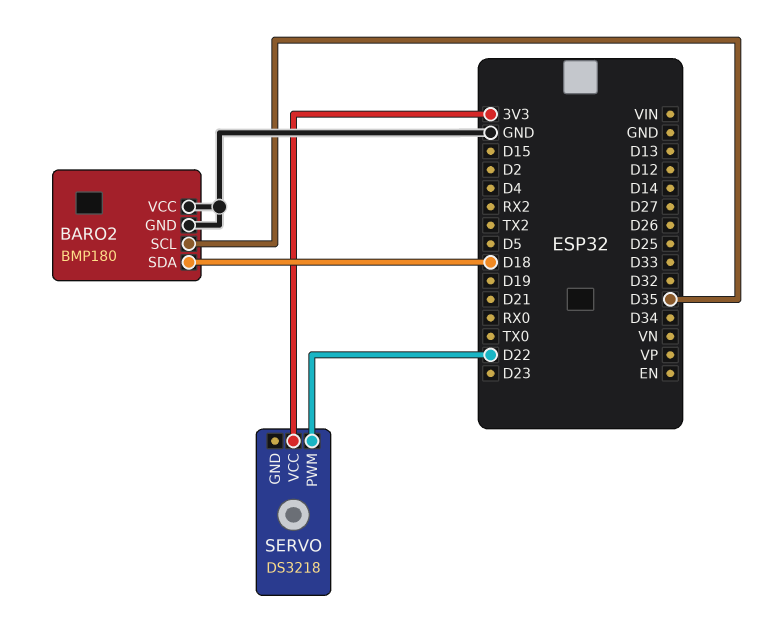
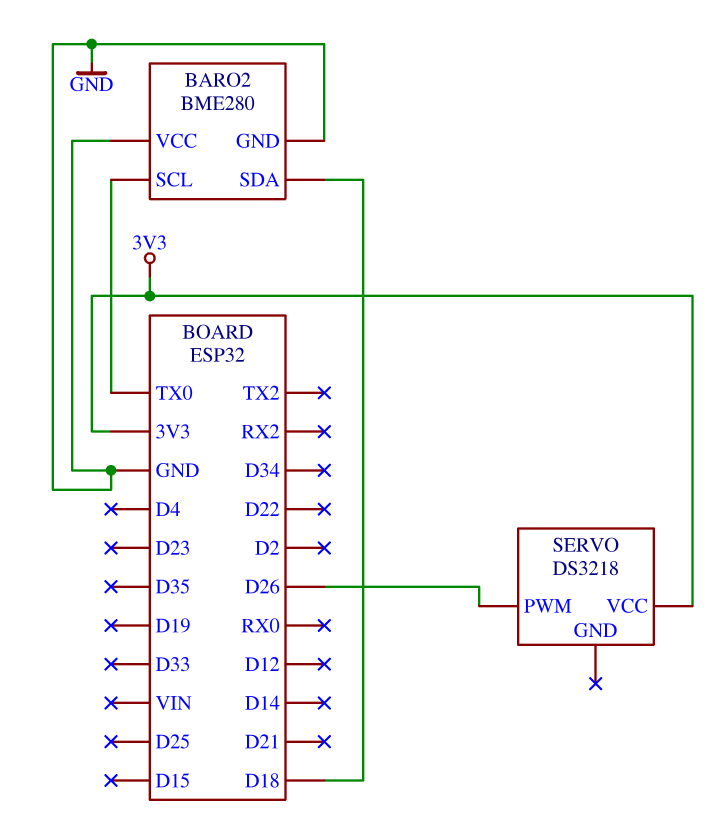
BARO2: BMP180 -> BME280
BARO2 pin SCL: D35 -> TX0
SERVO pin PWM: D22 -> D26

